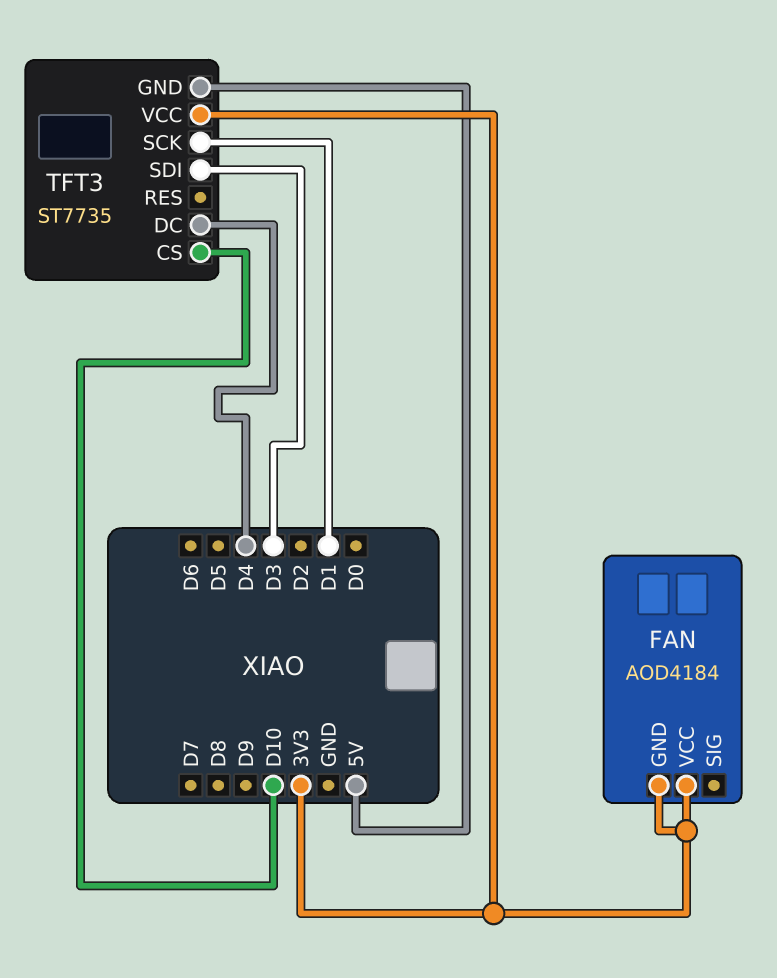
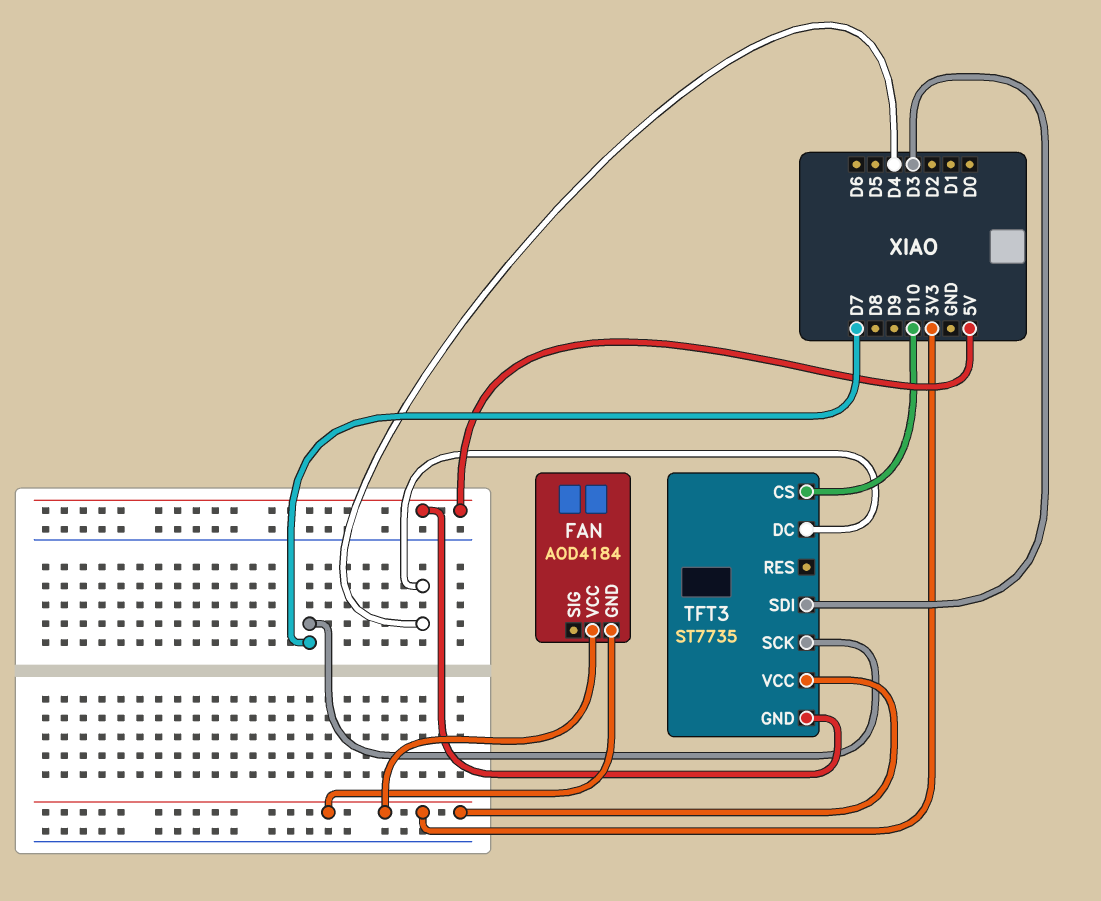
TFT3 pin SCK: D1 -> D7

